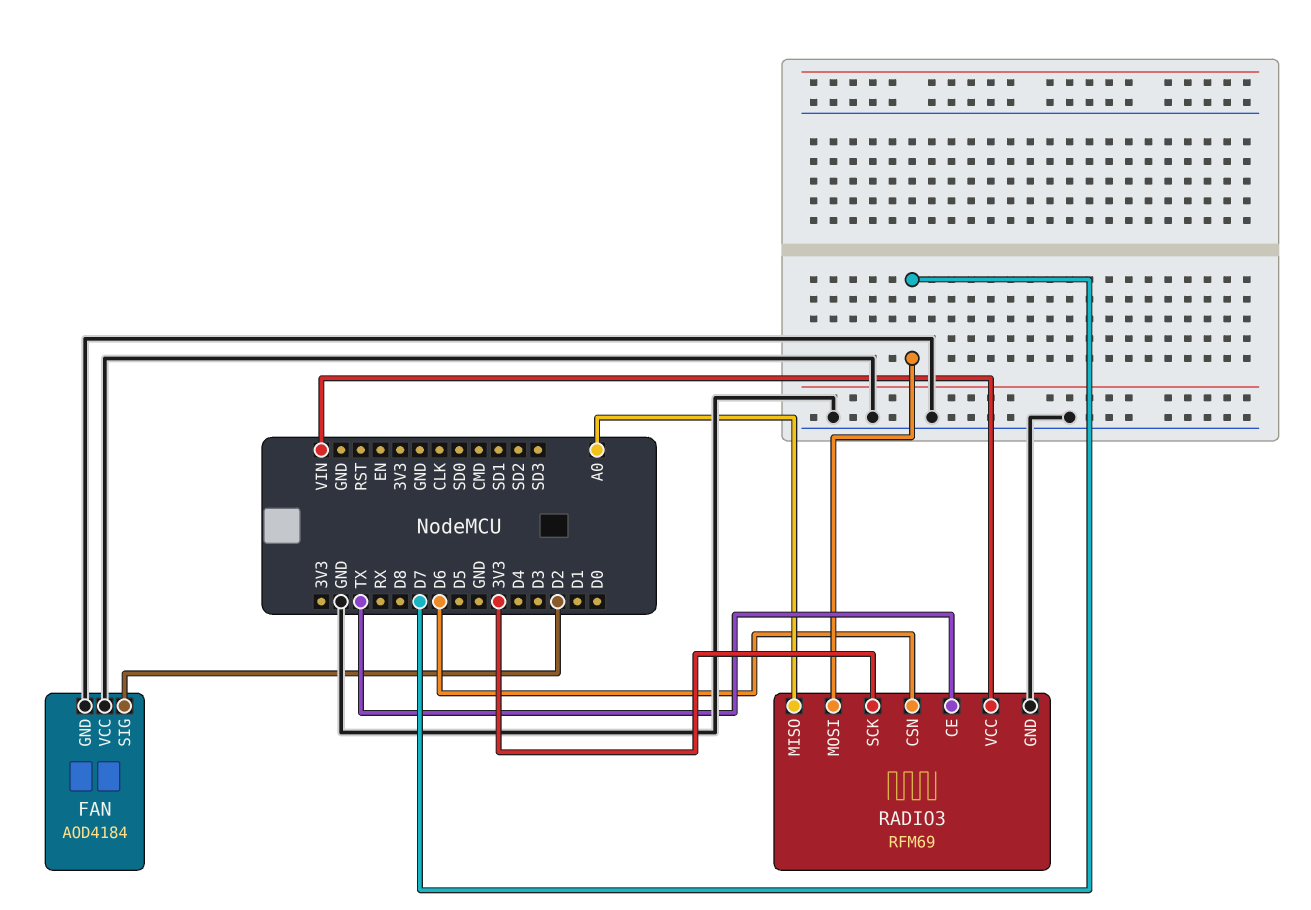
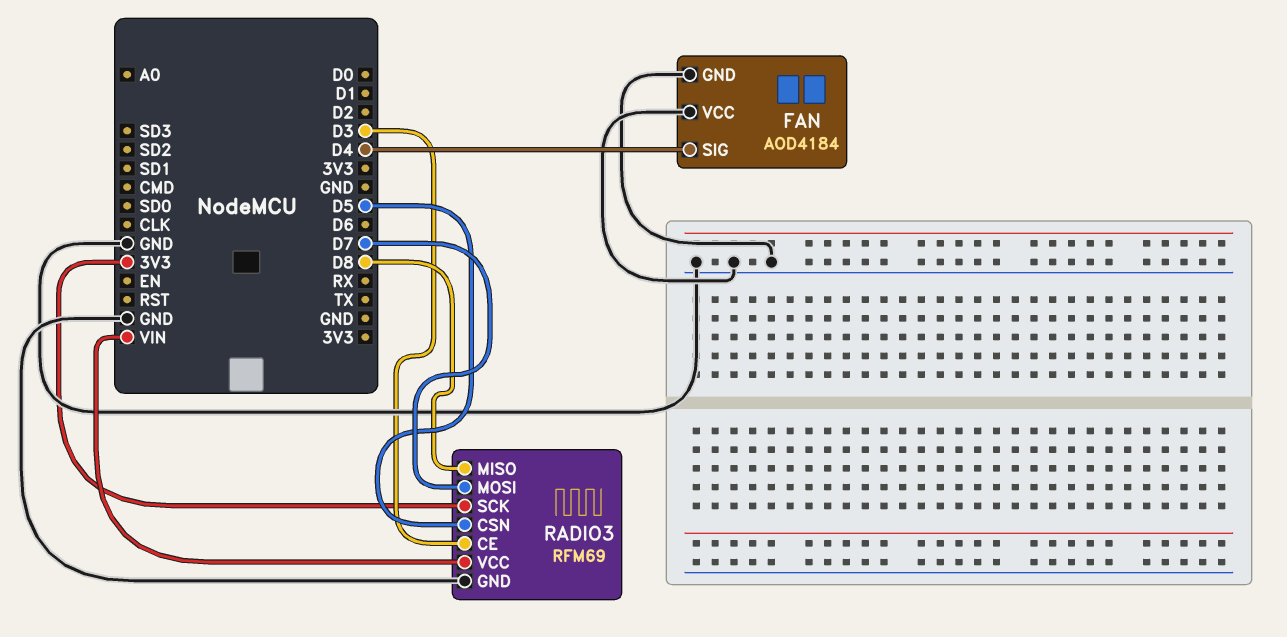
FAN pin SIG: D2 -> D4
RADIO3 pin CE: TX -> D3
RADIO3 pin CSN: D6 -> D5
RADIO3 pin MISO: A0 -> D8

